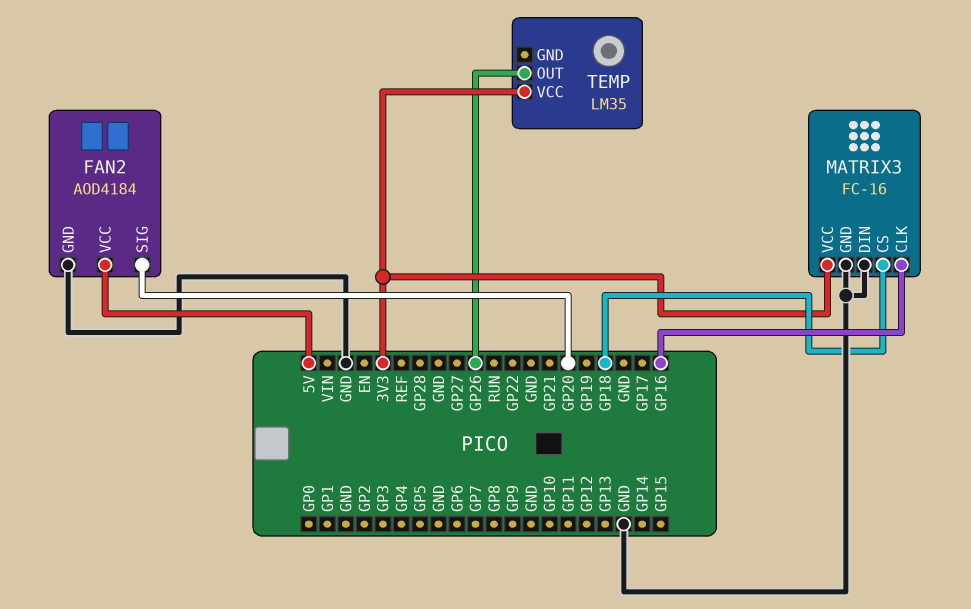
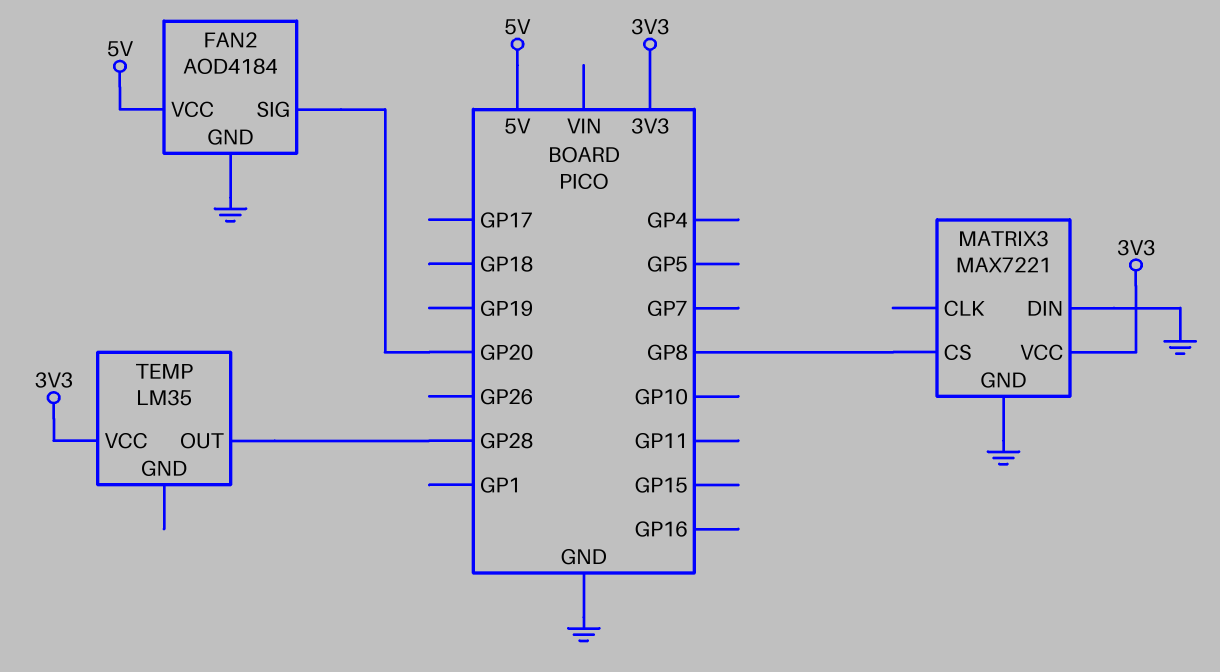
MATRIX3: FC-16 -> MAX7221
MATRIX3 pin CLK: GP16 -> none
MATRIX3 pin CS: GP18 -> GP8
TEMP pin OUT: GP26 -> GP28

